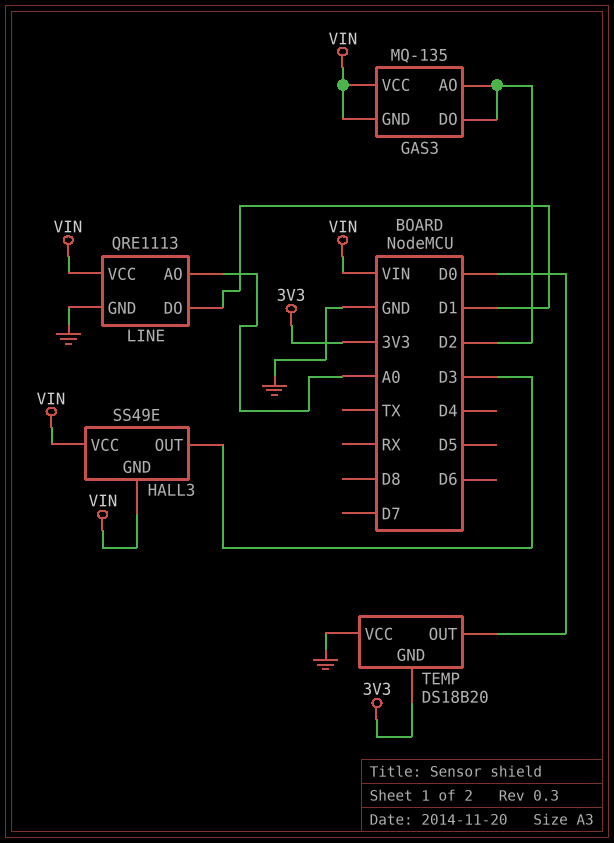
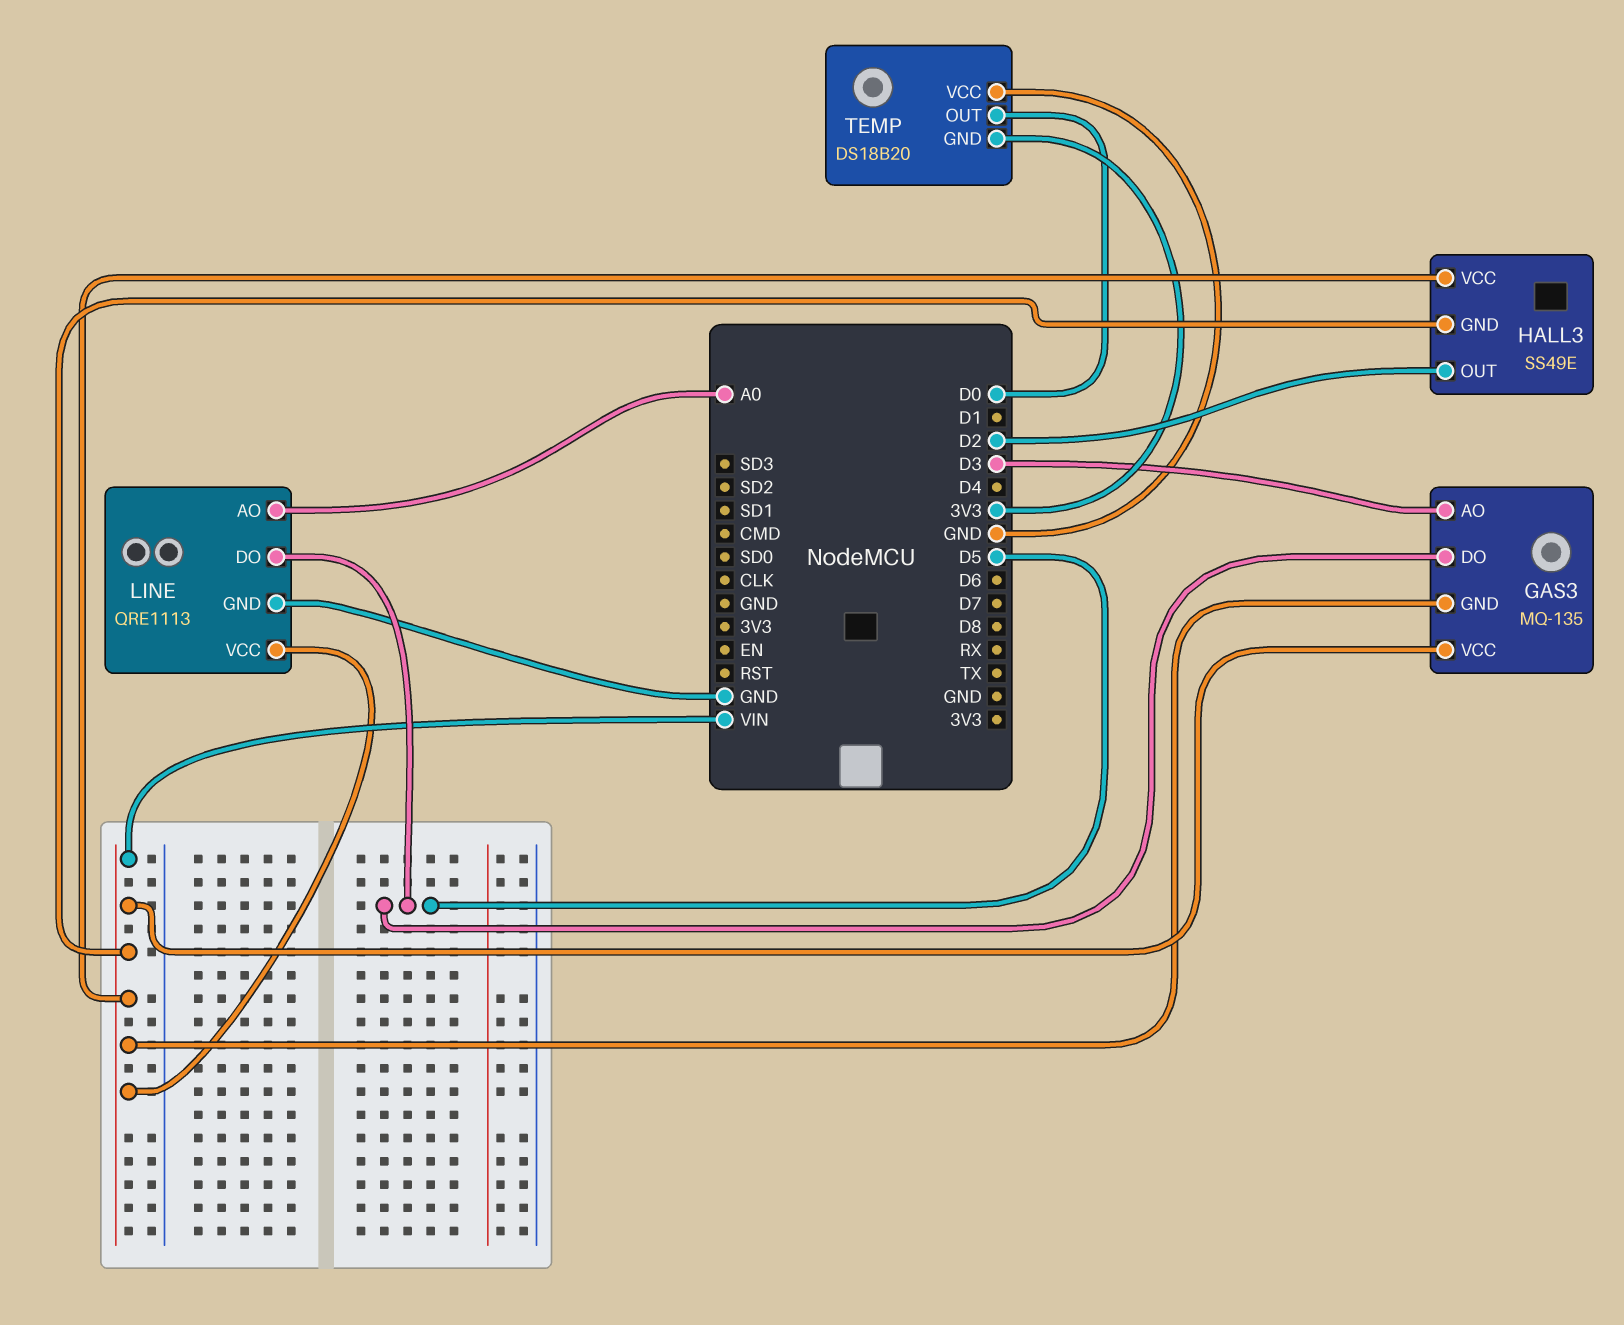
GAS3 pin AO: D2 -> D3
GAS3 pin DO: D2 -> D5
HALL3 pin OUT: D3 -> D2
LINE pin DO: D1 -> D5

